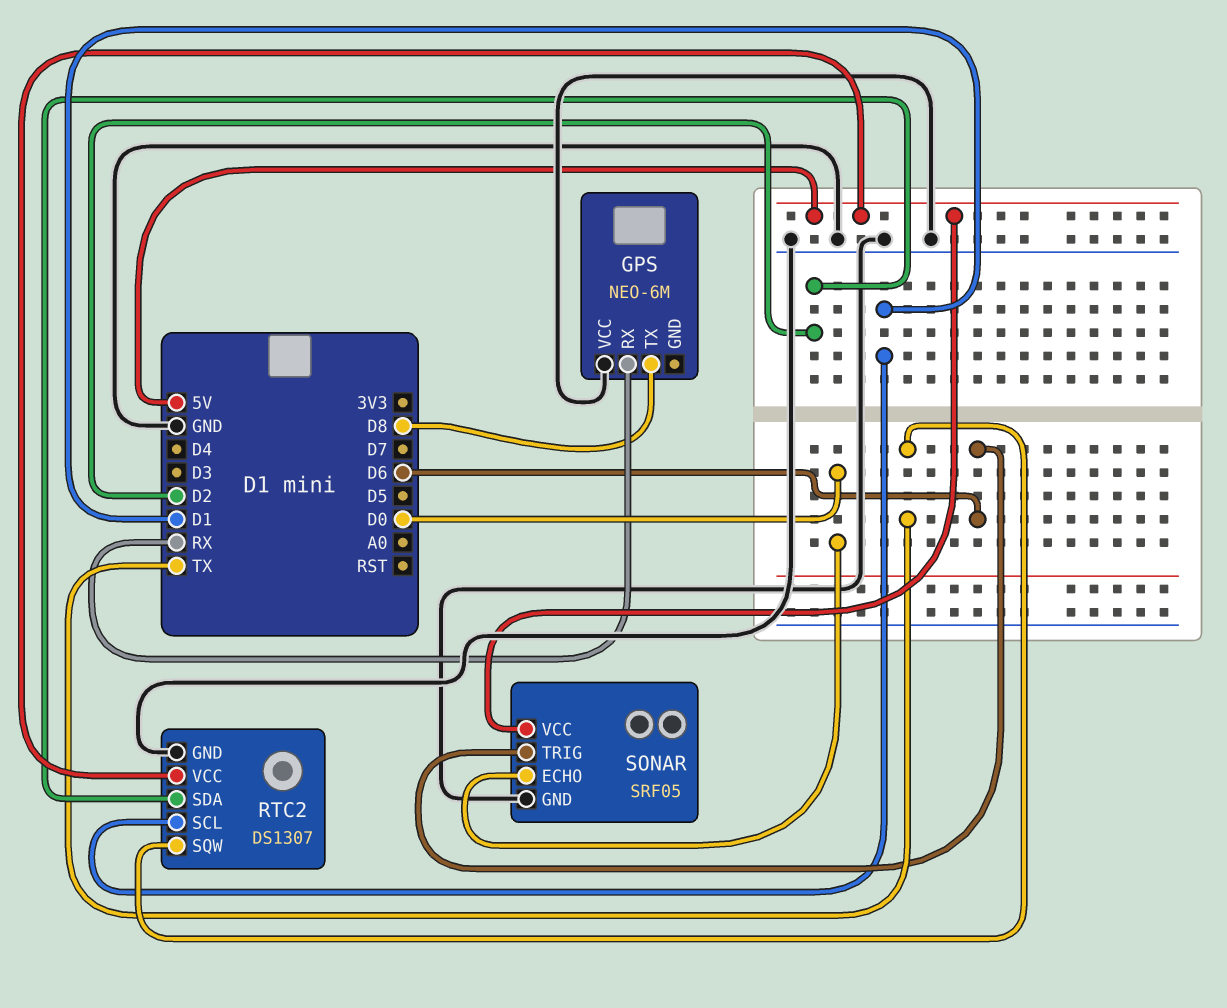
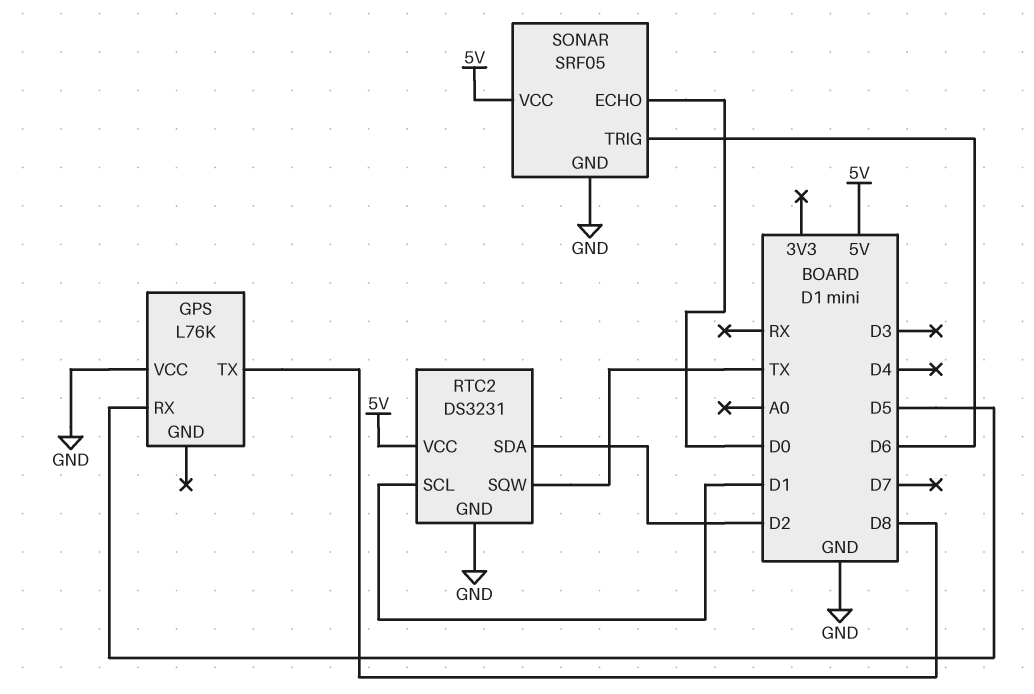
GPS: NEO-6M -> L76K
GPS pin RX: RX -> D5
RTC2: DS1307 -> DS3231

